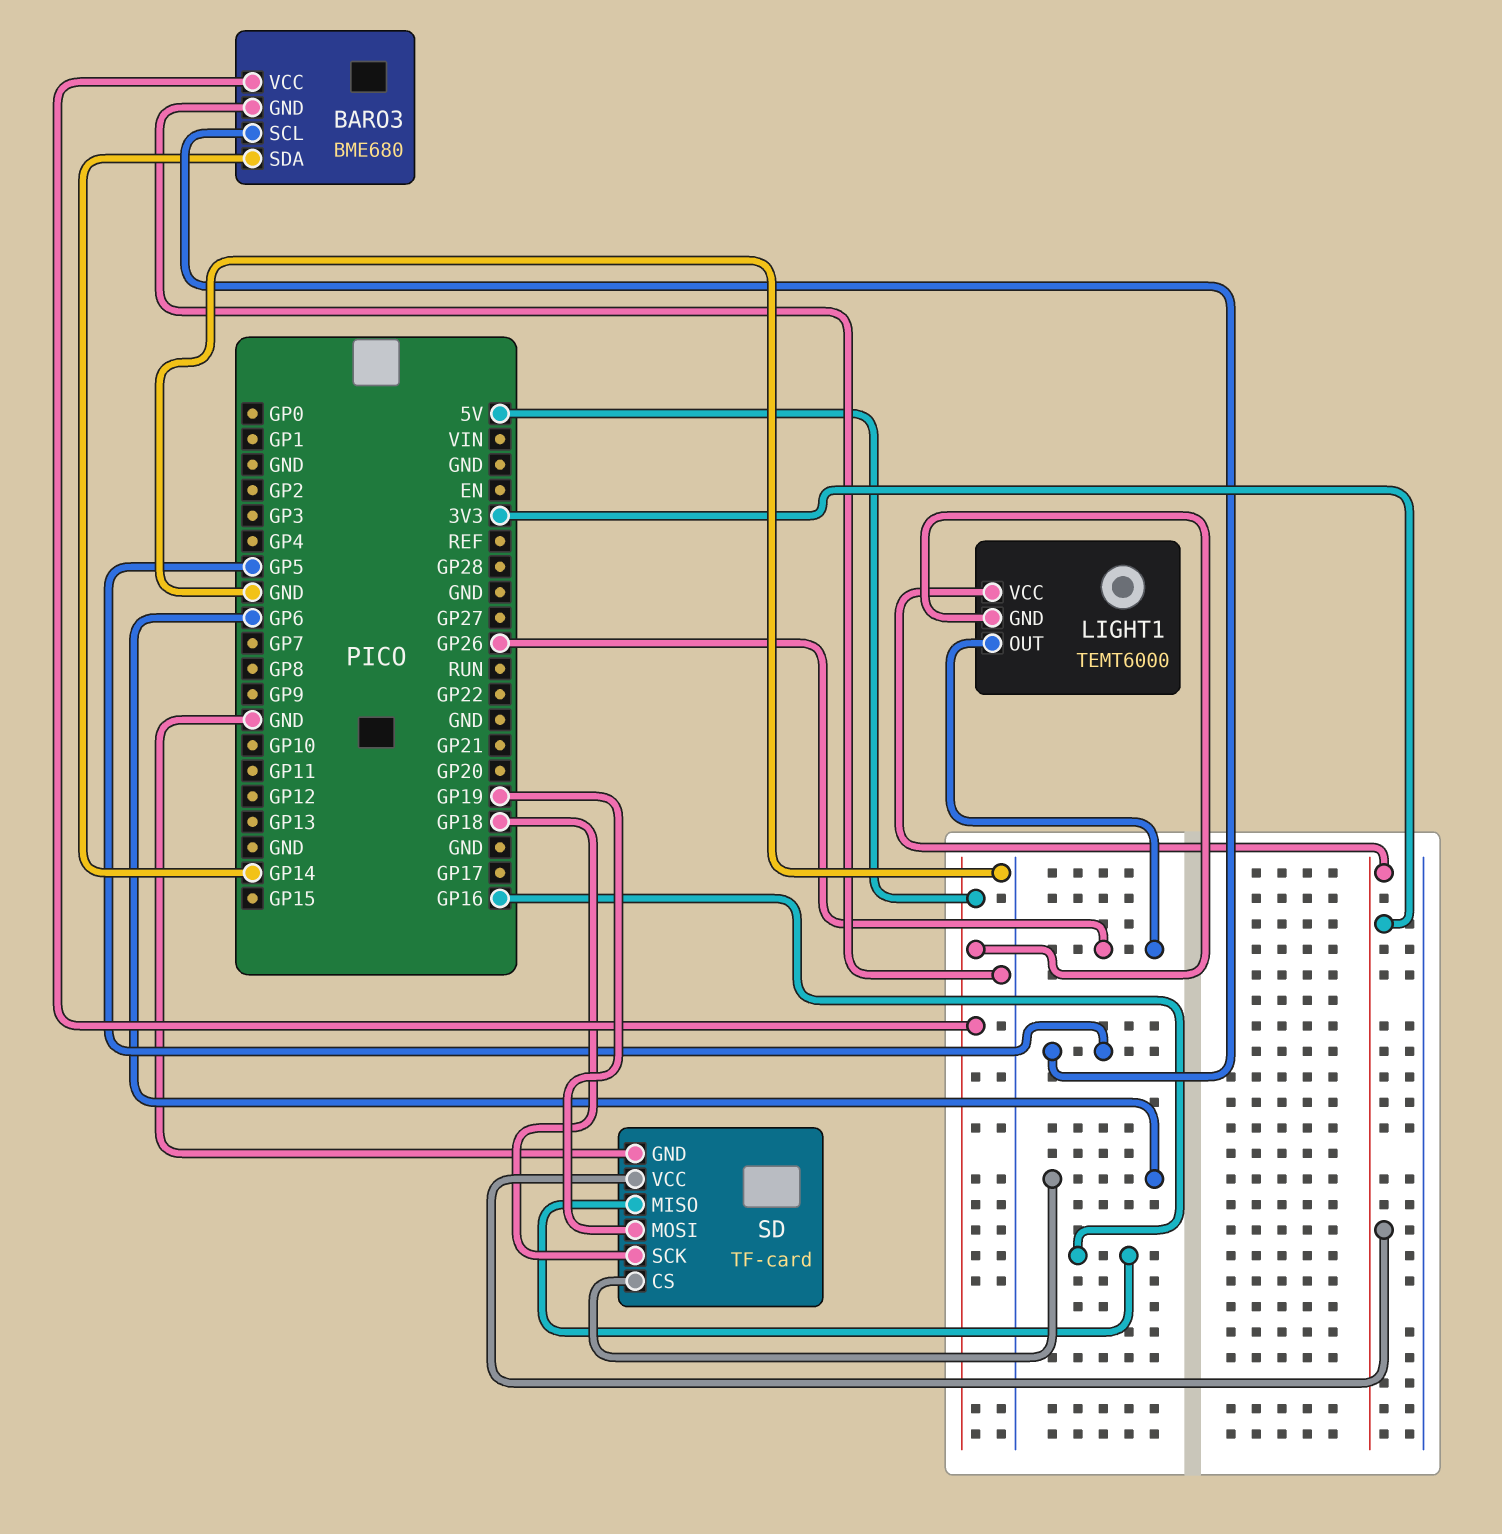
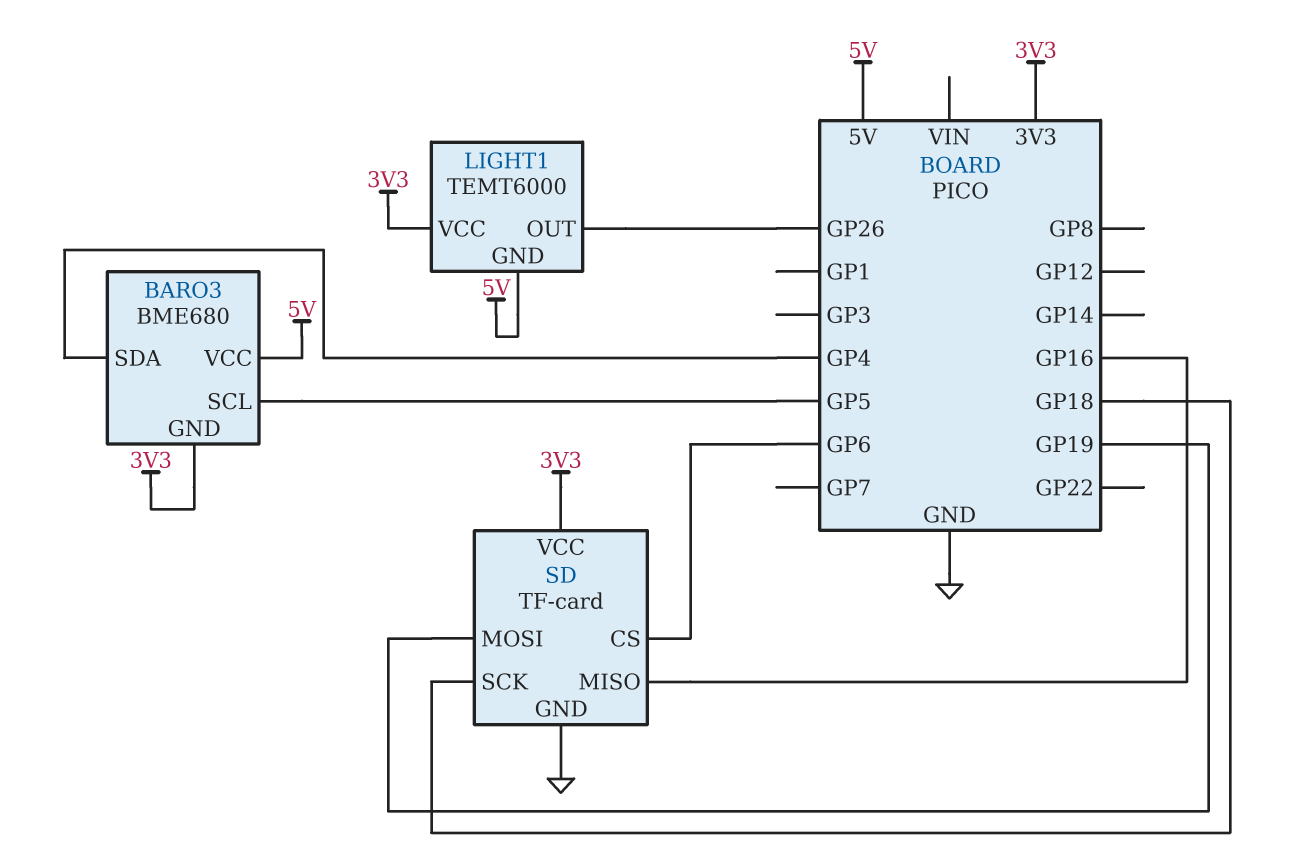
BARO3 pin GND: GND -> 3V3
BARO3 pin SDA: GP14 -> GP4

